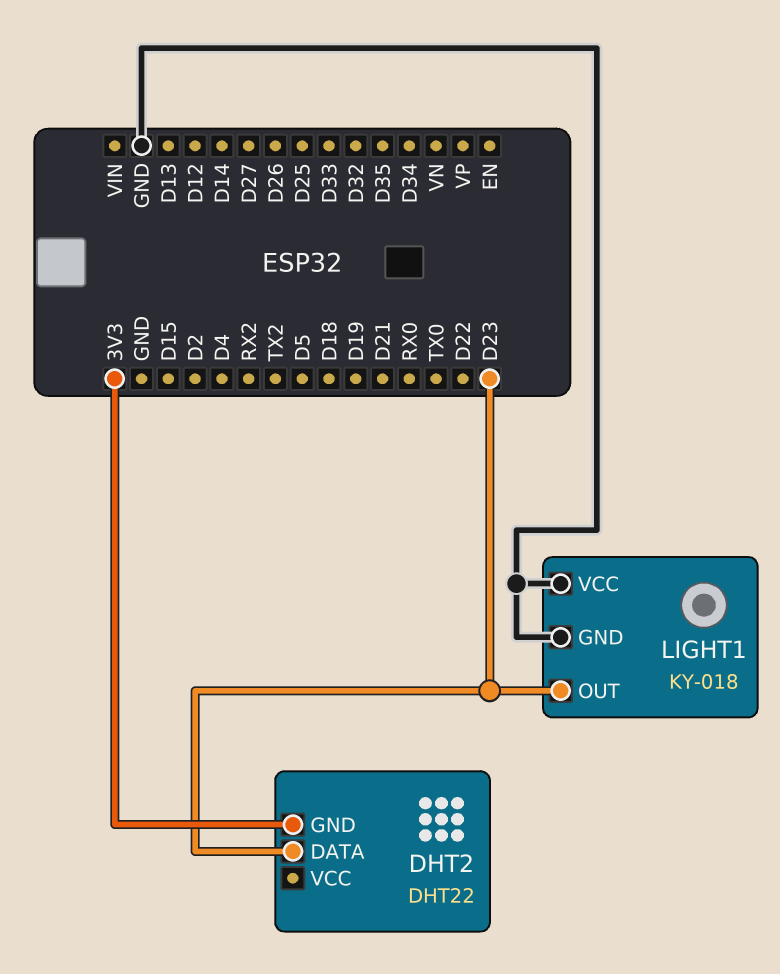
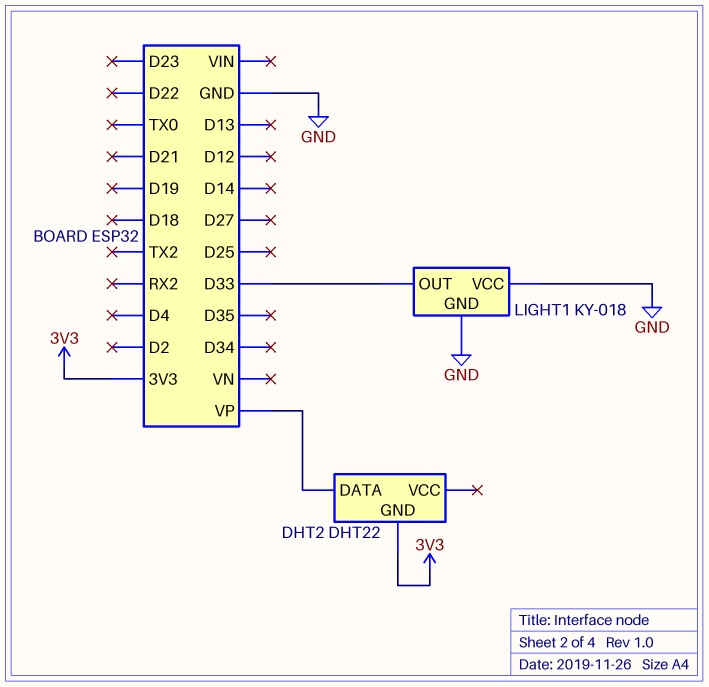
DHT2 pin DATA: D23 -> VP
LIGHT1 pin OUT: D23 -> D33

